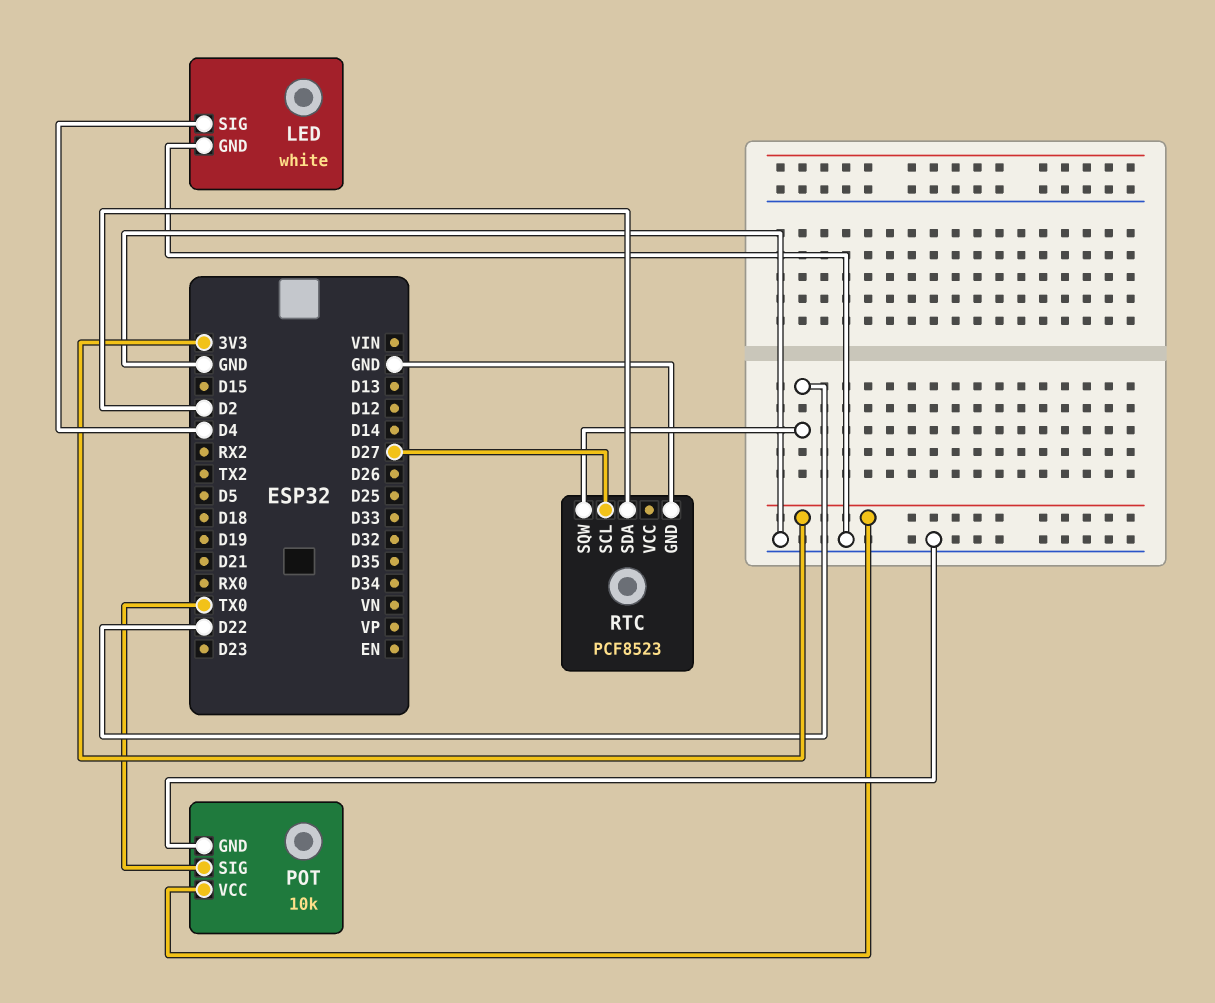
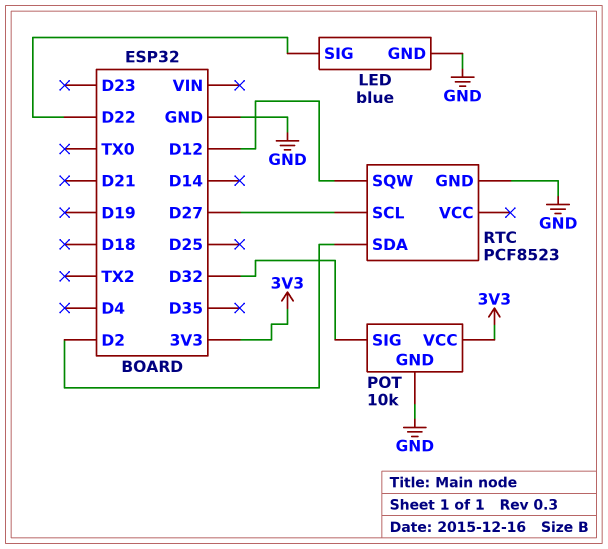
LED: white -> blue
LED pin SIG: D4 -> D22
POT pin SIG: TX0 -> D32
RTC pin SQW: D22 -> D12

